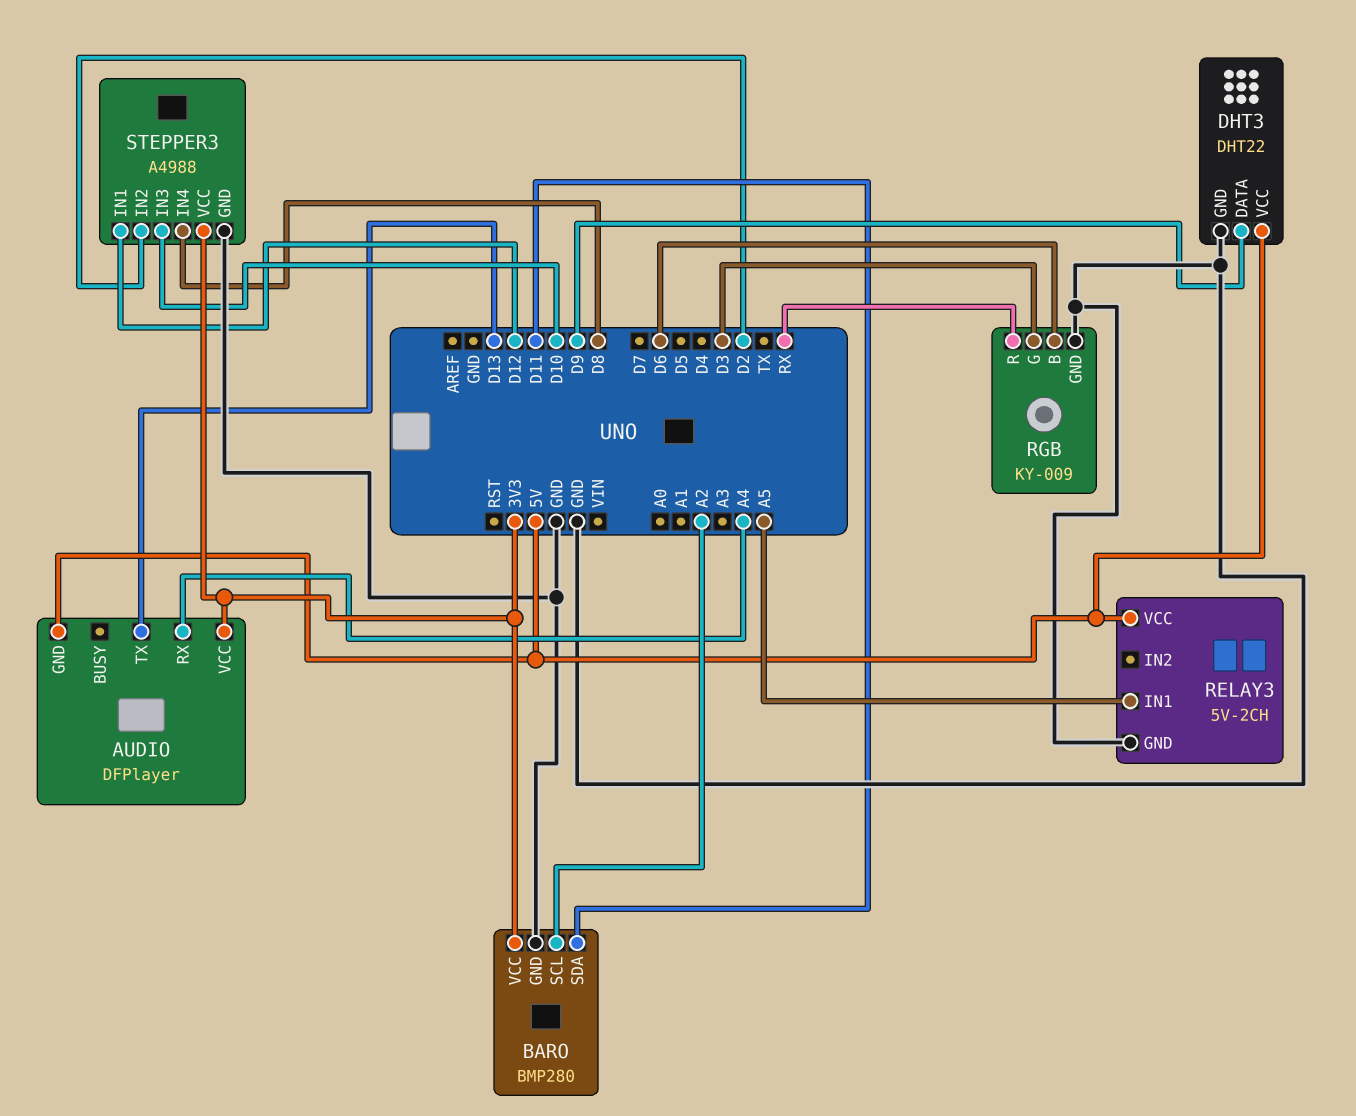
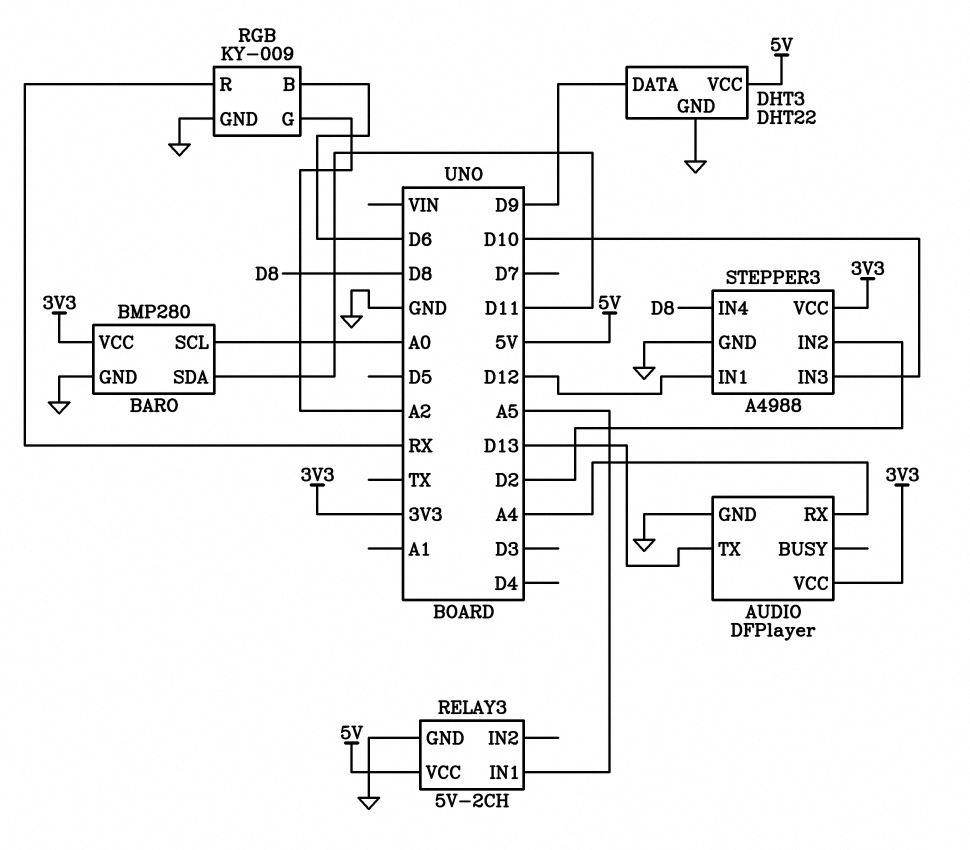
AUDIO pin GND: 5V -> GND
BARO pin SCL: A2 -> A0
RGB pin G: D3 -> A2

